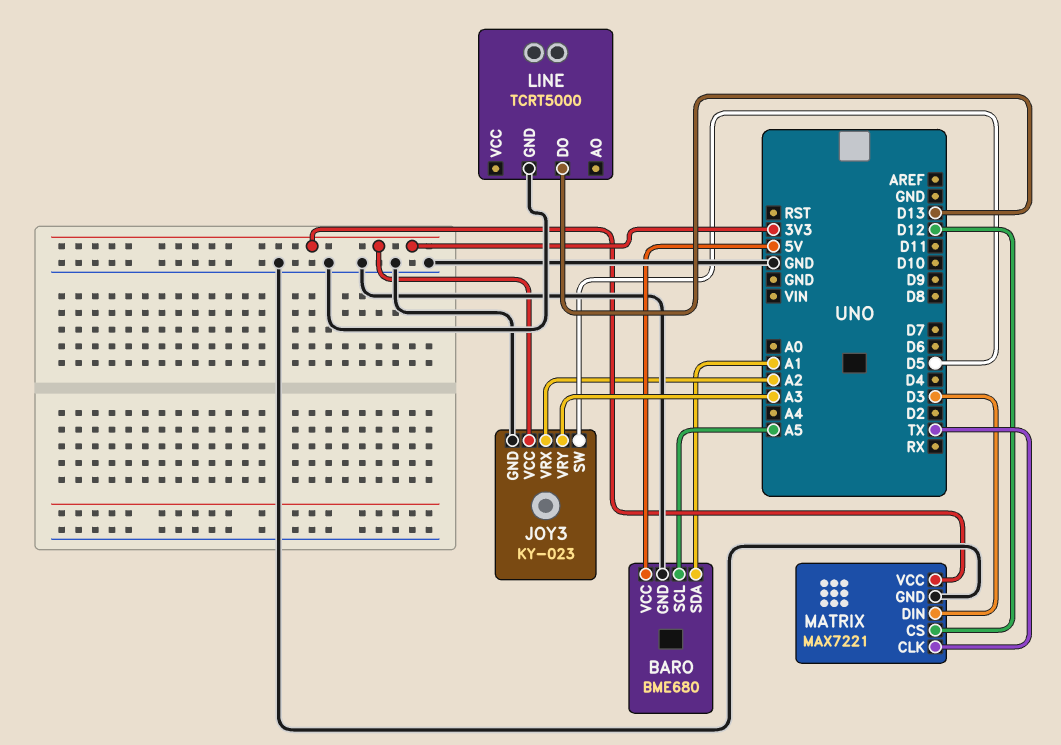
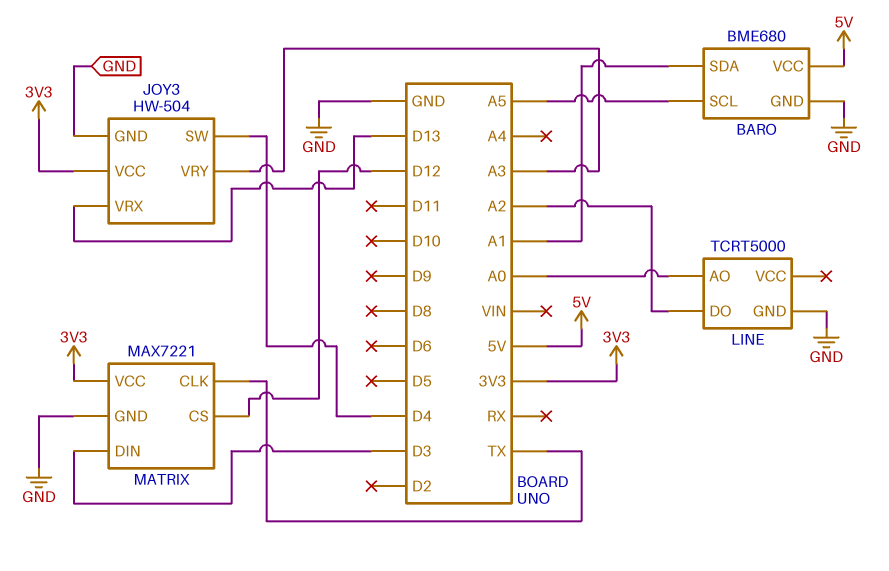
JOY3: KY-023 -> HW-504
JOY3 pin SW: D5 -> D4
JOY3 pin VRX: A2 -> D13
LINE pin AO: none -> A0
LINE pin DO: D13 -> A2

